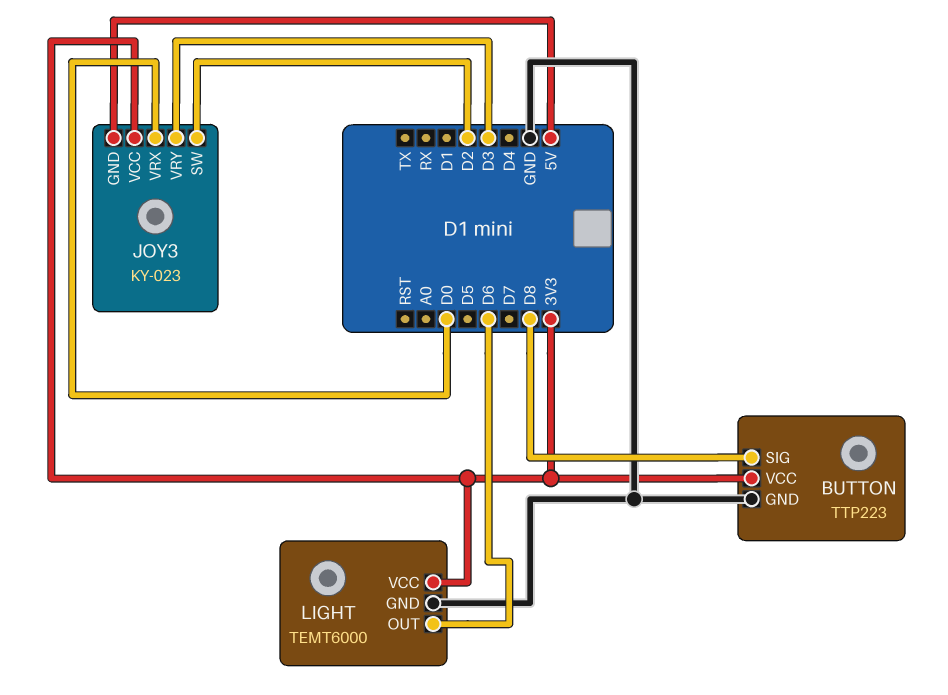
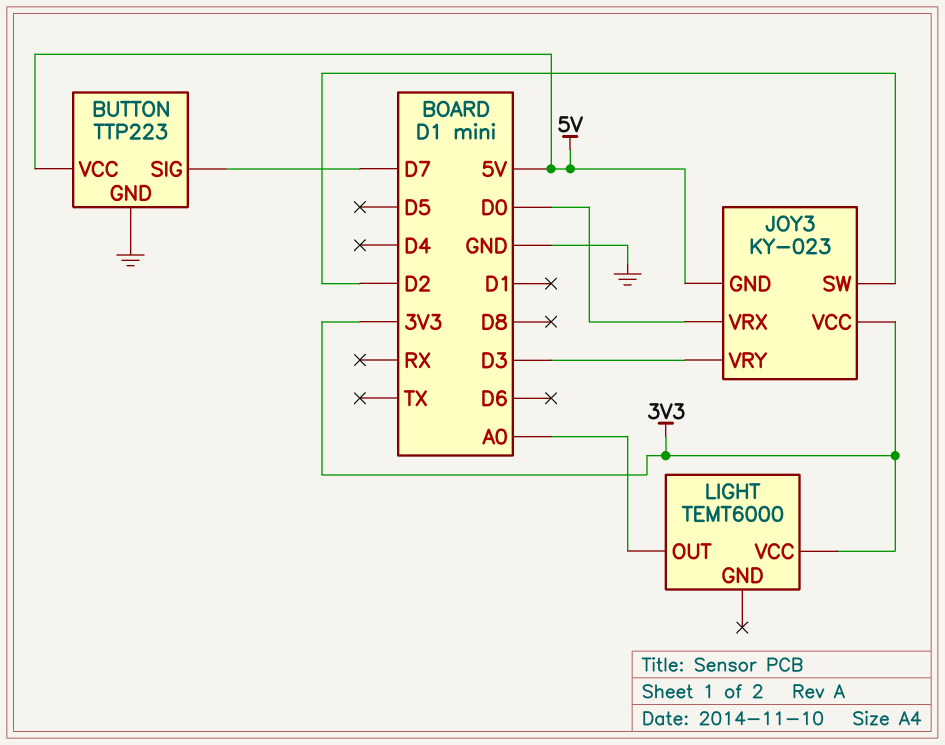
BUTTON pin SIG: D8 -> D7
BUTTON pin VCC: 3V3 -> 5V
LIGHT pin GND: GND -> none
LIGHT pin OUT: D6 -> A0

